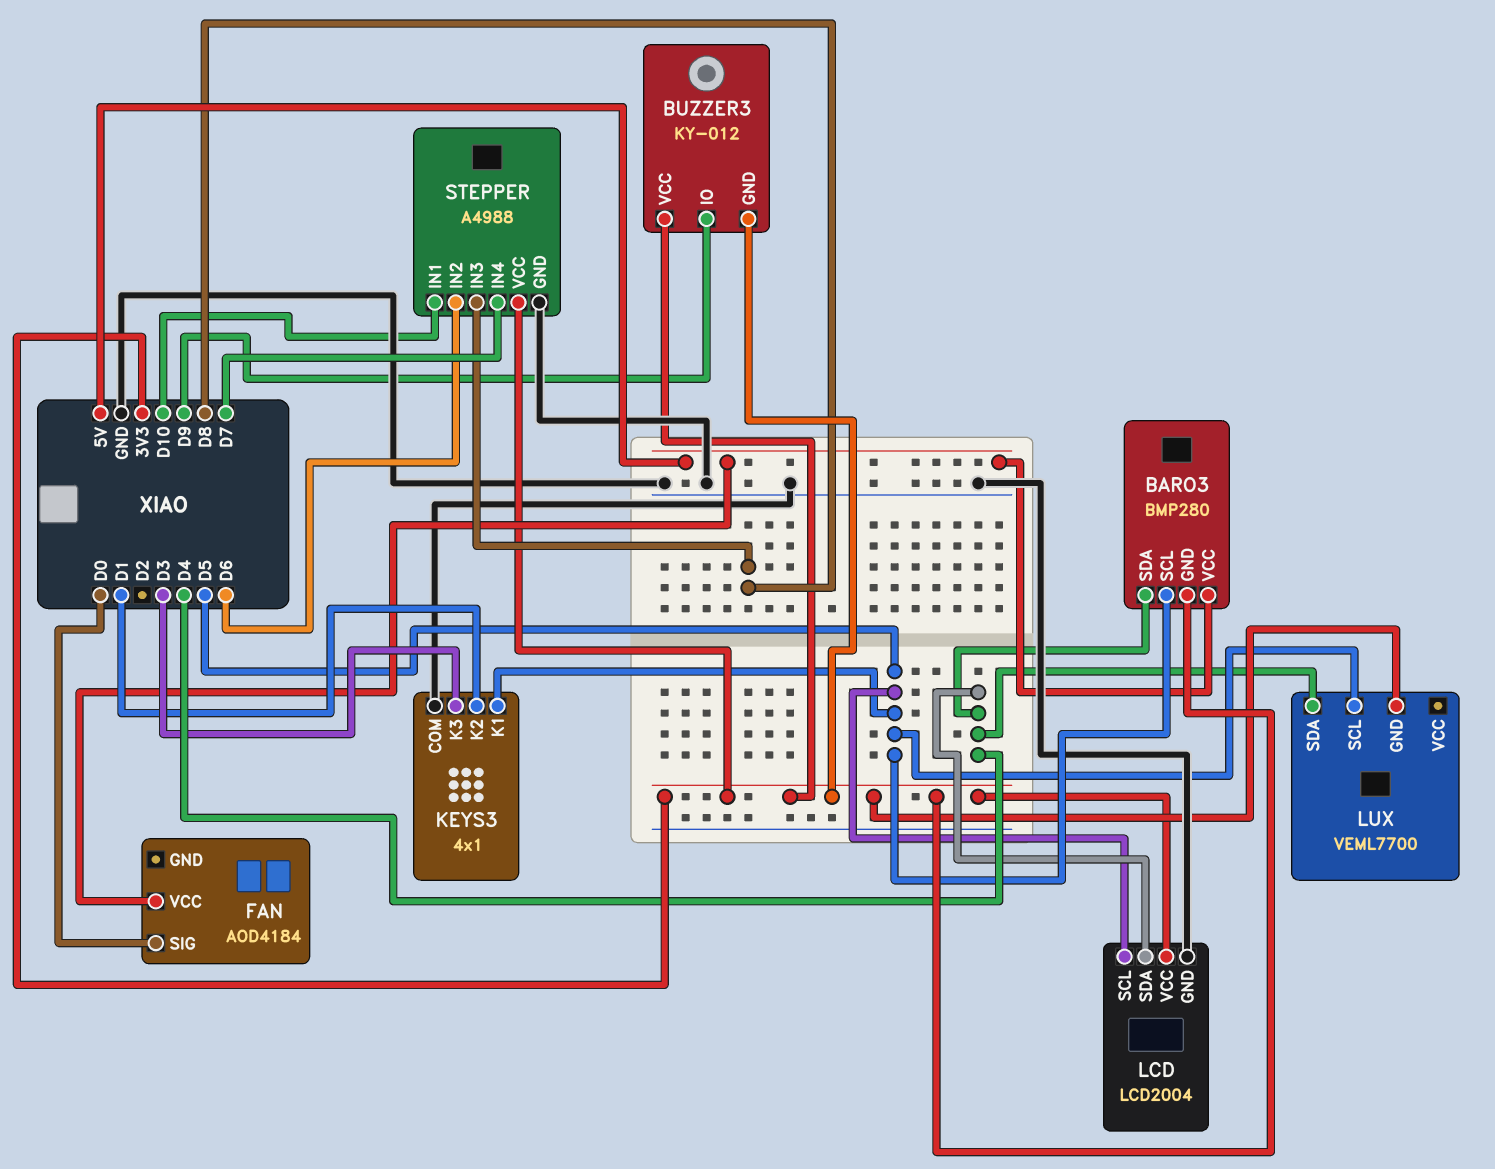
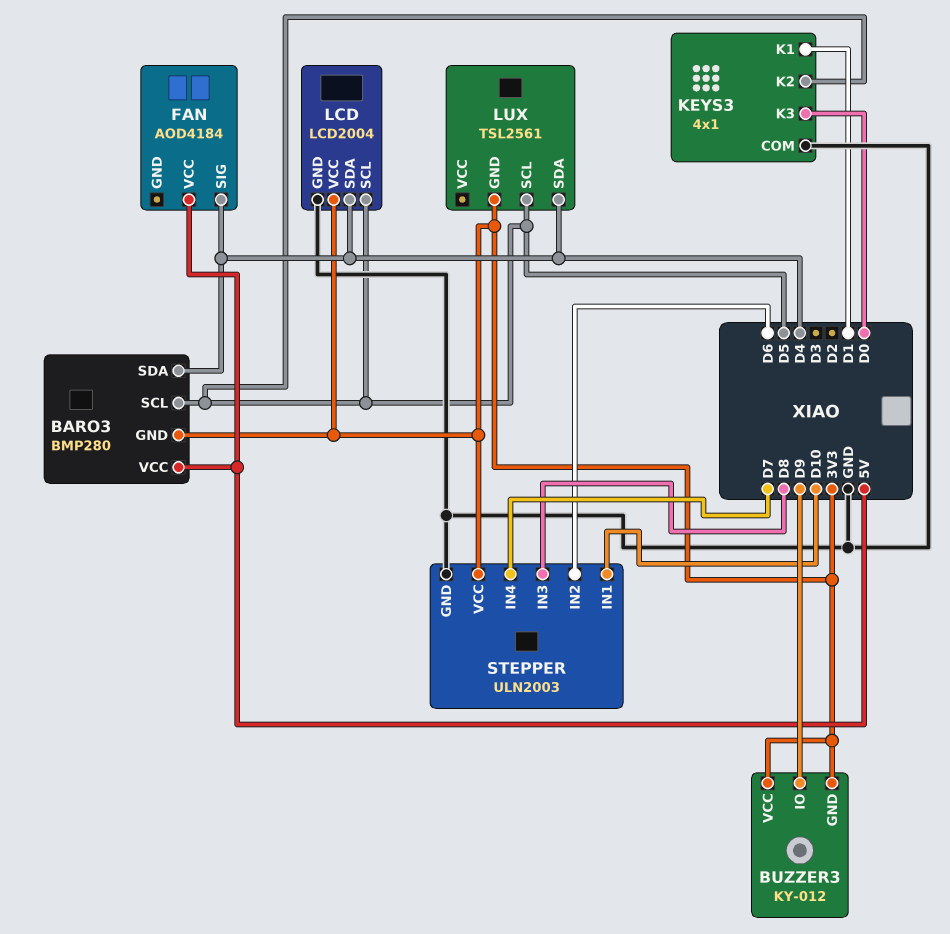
FAN pin SIG: D0 -> D4
KEYS3 pin K1: D5 -> D1
KEYS3 pin K2: D1 -> D5
KEYS3 pin K3: D3 -> D0
LUX: VEML7700 -> TSL2561
STEPPER: A4988 -> ULN2003

